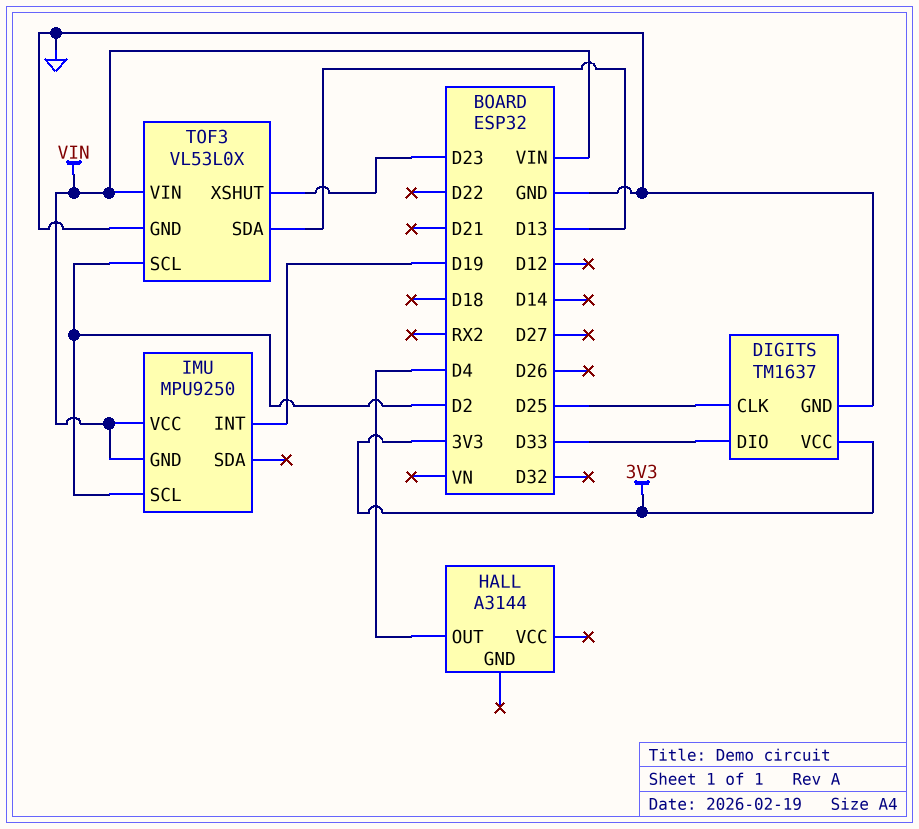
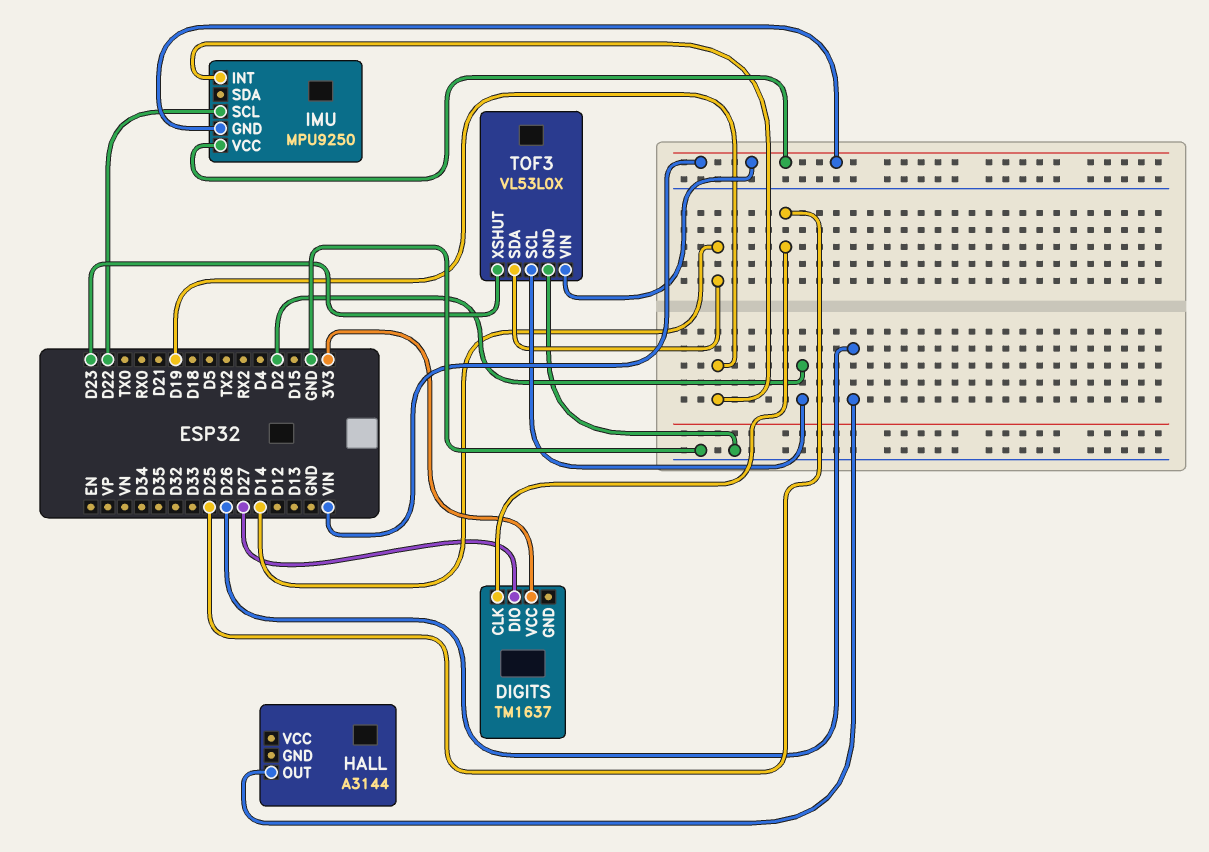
DIGITS pin DIO: D33 -> D27
DIGITS pin GND: GND -> none
HALL pin OUT: D4 -> D26
IMU pin SCL: D2 -> D22
TOF3 pin SDA: D13 -> D14

